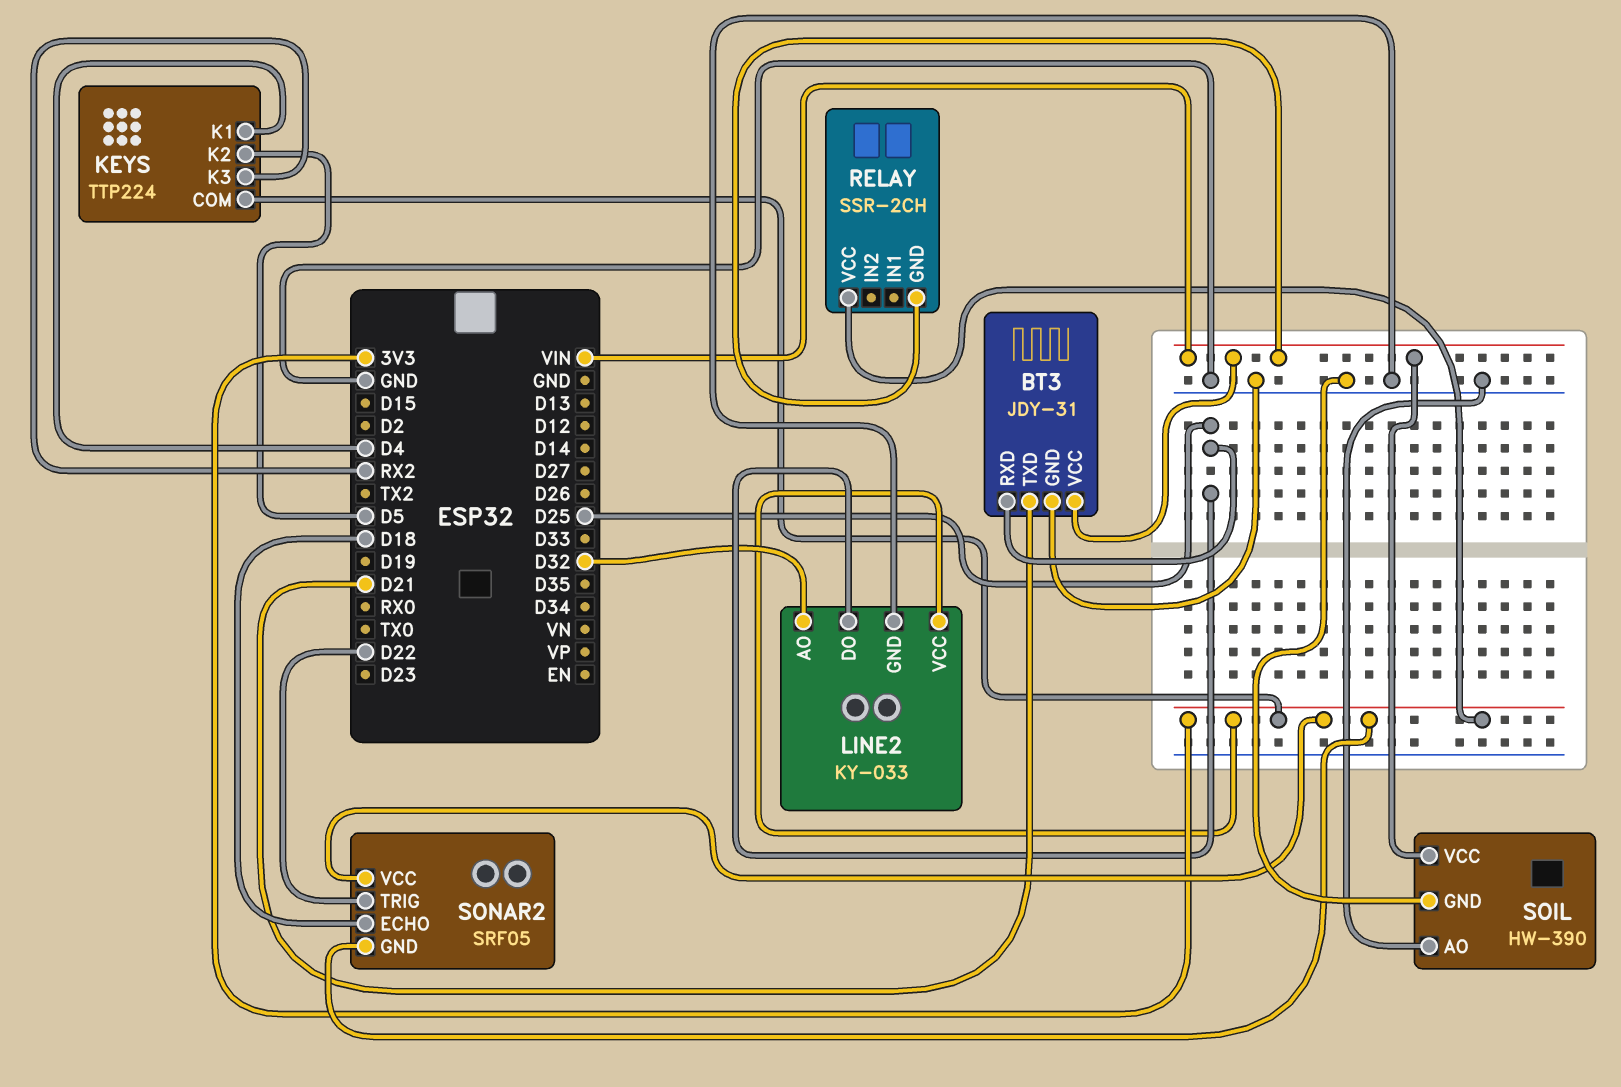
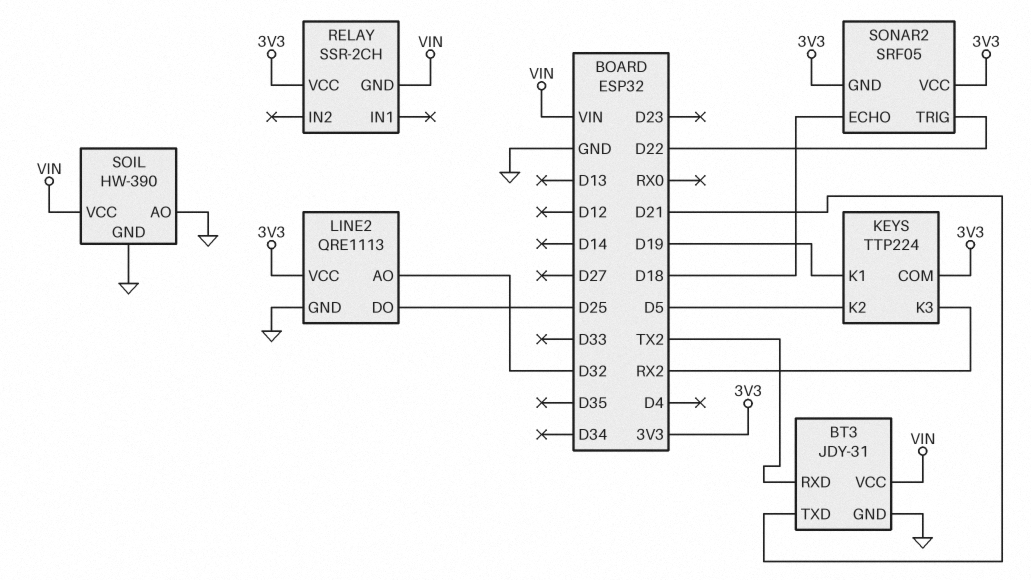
BT3 pin RXD: D25 -> TX2
KEYS pin K1: D4 -> D19
LINE2: KY-033 -> QRE1113

